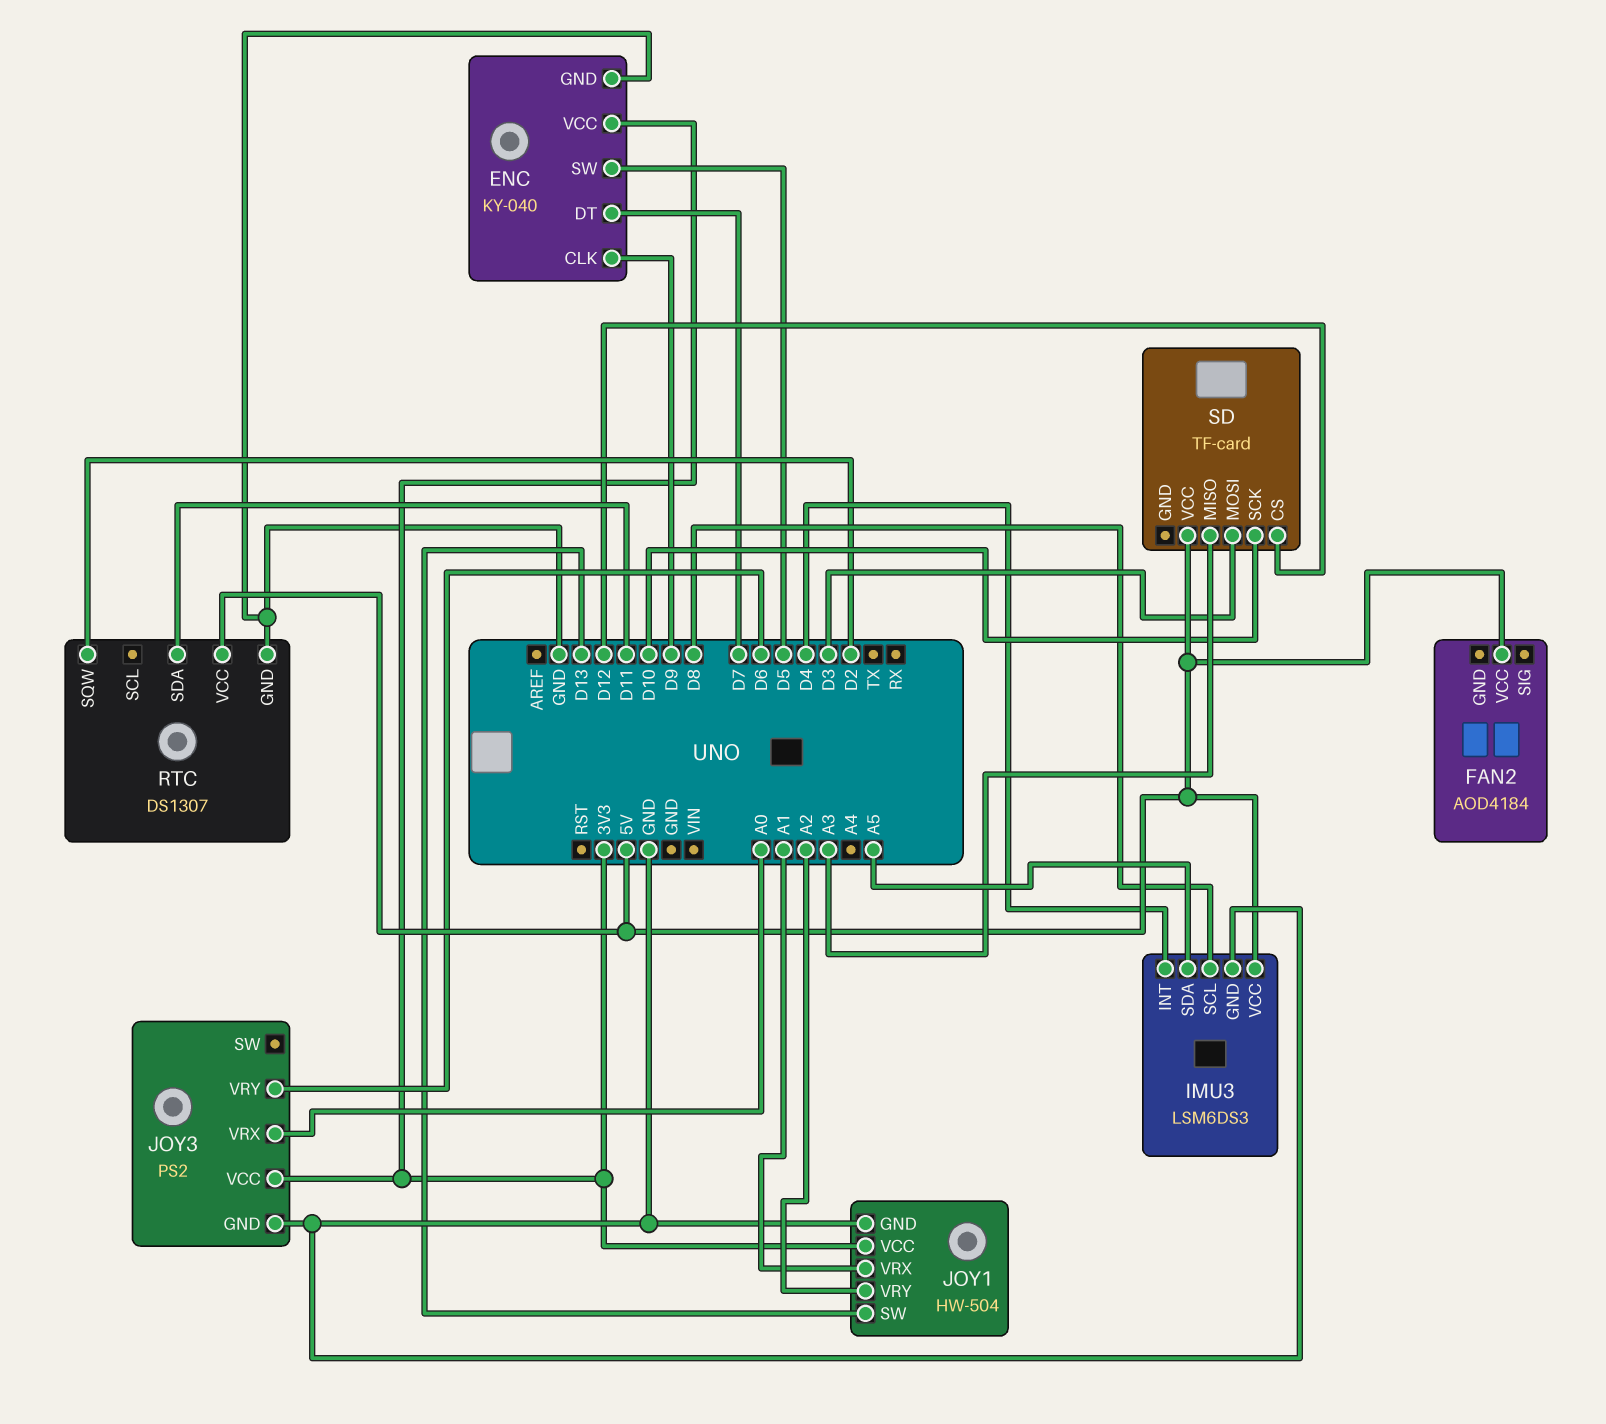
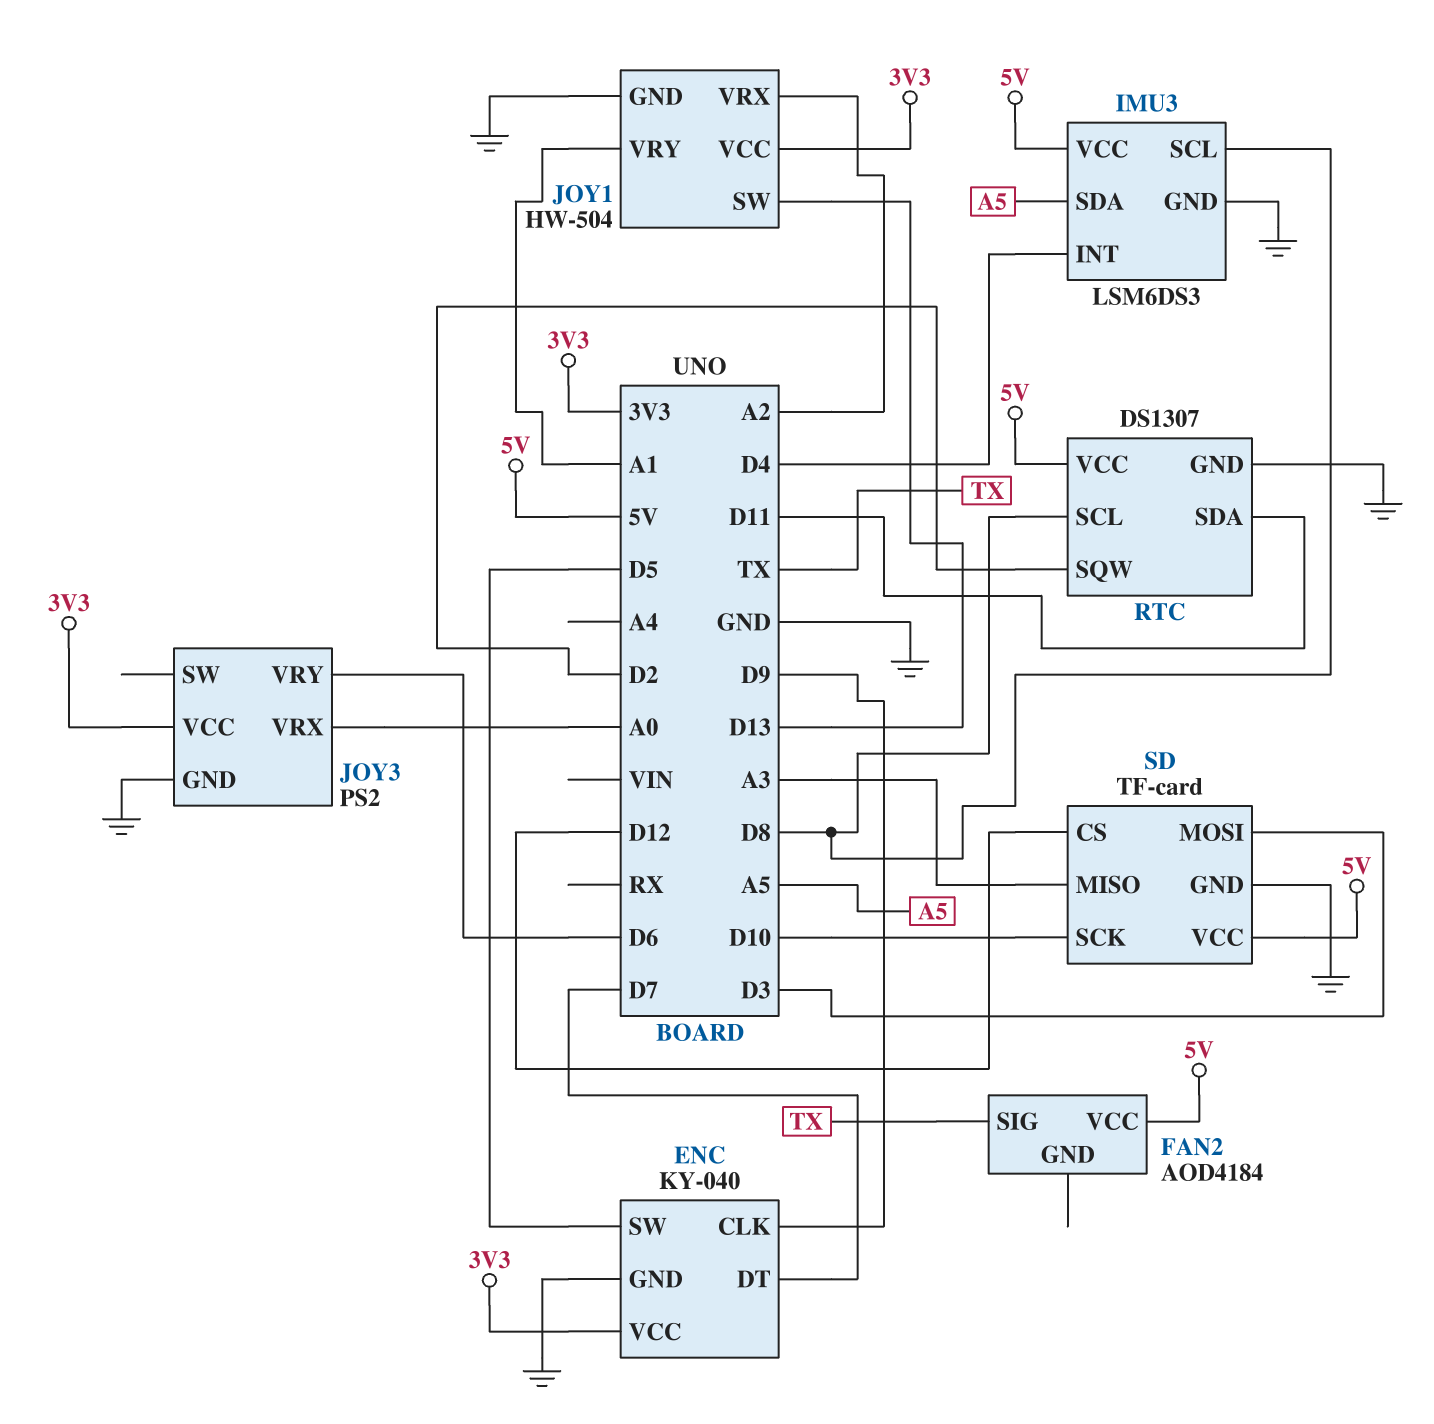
FAN2 pin SIG: none -> TX
JOY1 pin VRX: A1 -> A2
JOY1 pin VRY: A2 -> A1
RTC pin SCL: none -> D8
SD pin GND: none -> GND

